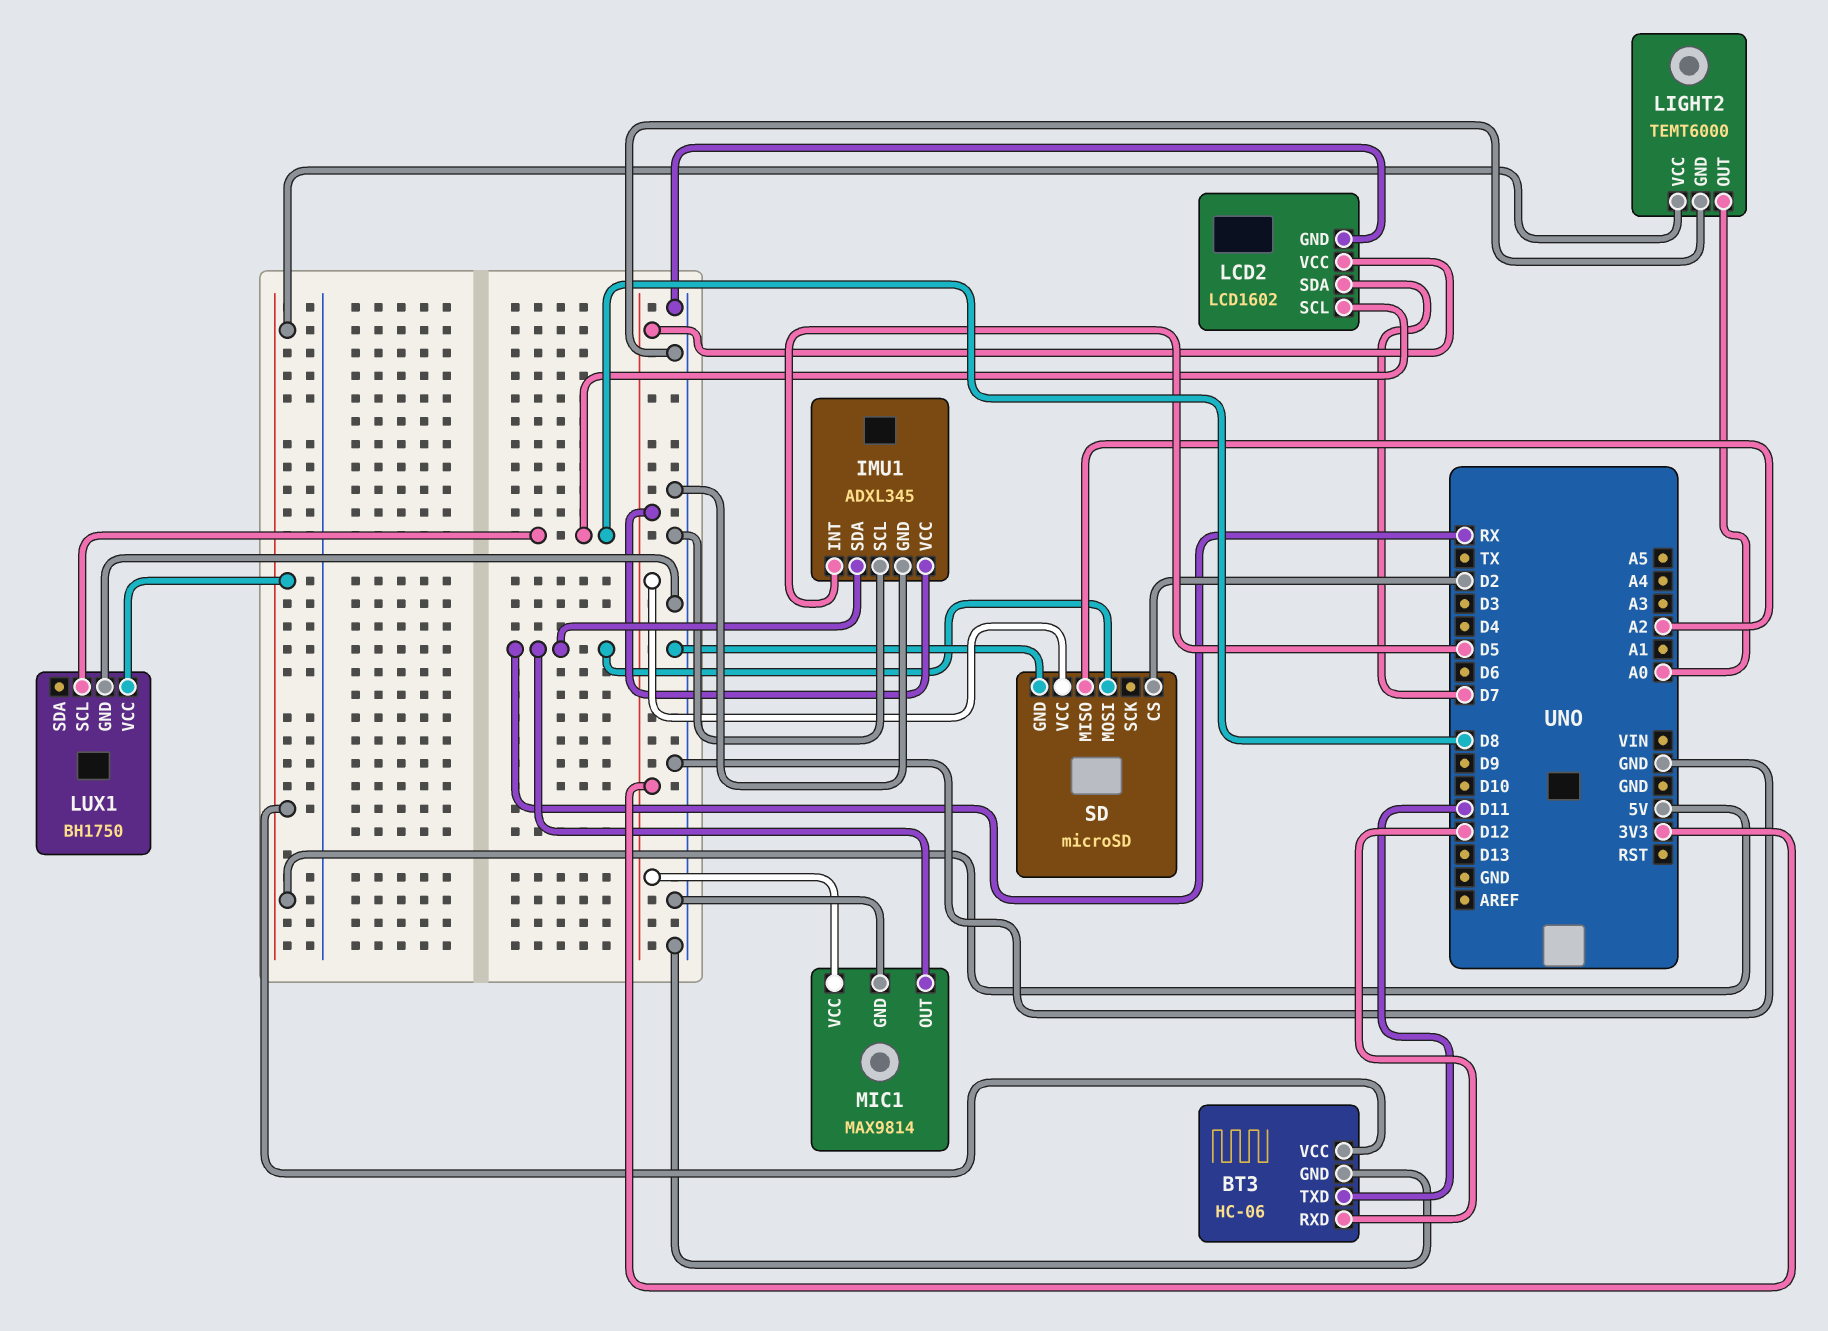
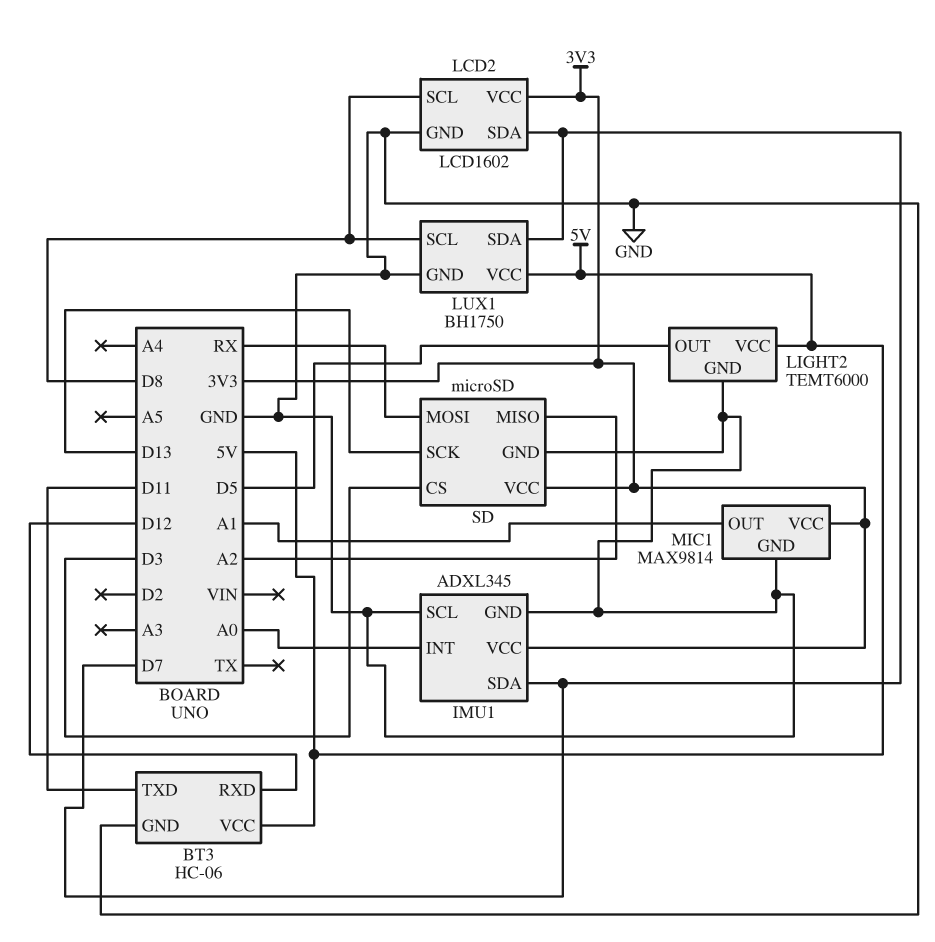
IMU1 pin INT: D5 -> A0
IMU1 pin SDA: RX -> D7
LIGHT2 pin OUT: A0 -> D5
LUX1 pin SDA: none -> D7
MIC1 pin OUT: RX -> A1
SD pin CS: D2 -> D3
SD pin SCK: none -> D13

